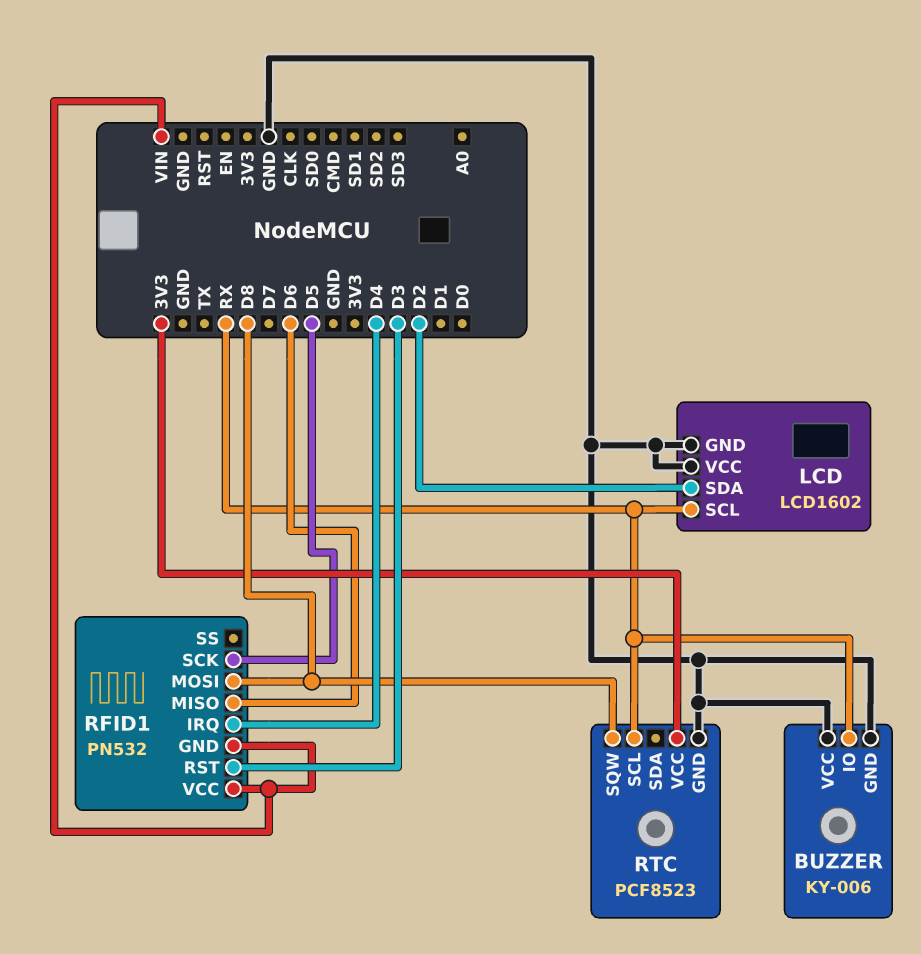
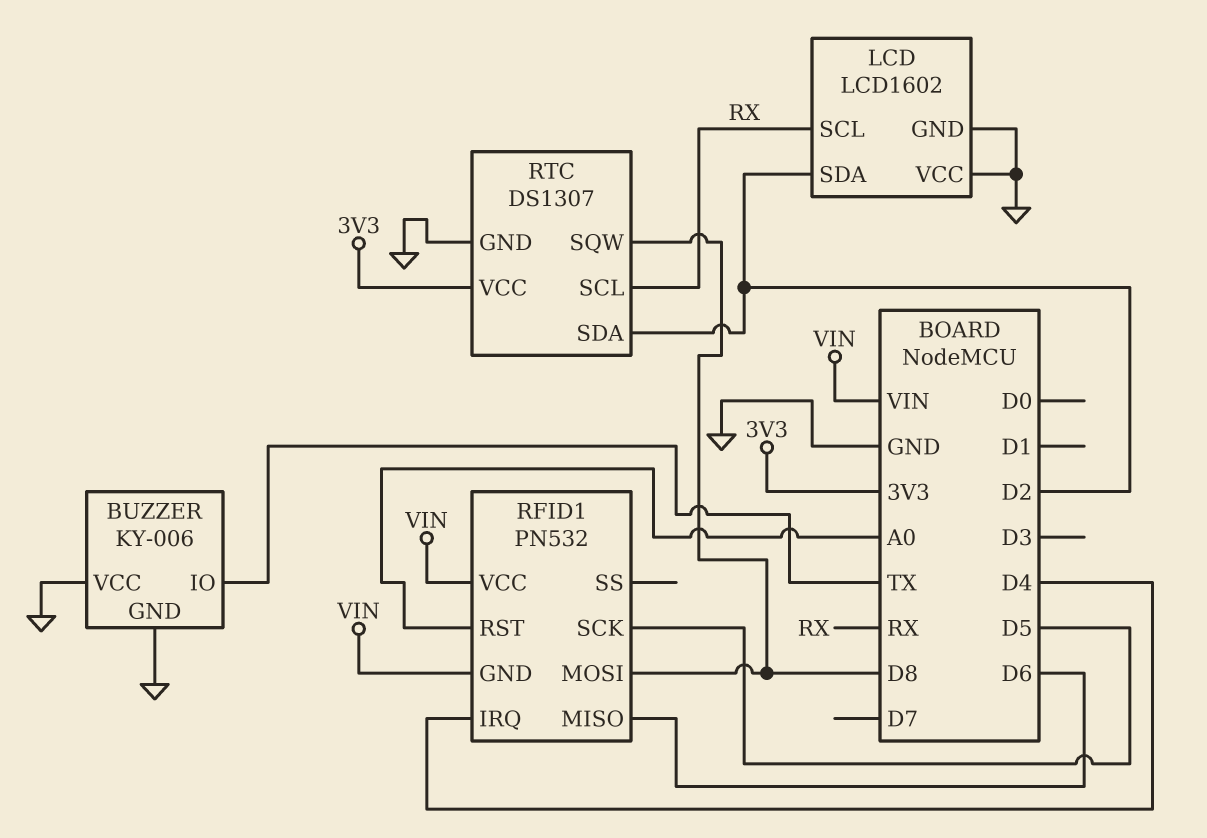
BUZZER pin IO: RX -> TX
RFID1 pin RST: D3 -> A0
RTC: PCF8523 -> DS1307
RTC pin SDA: none -> D2

